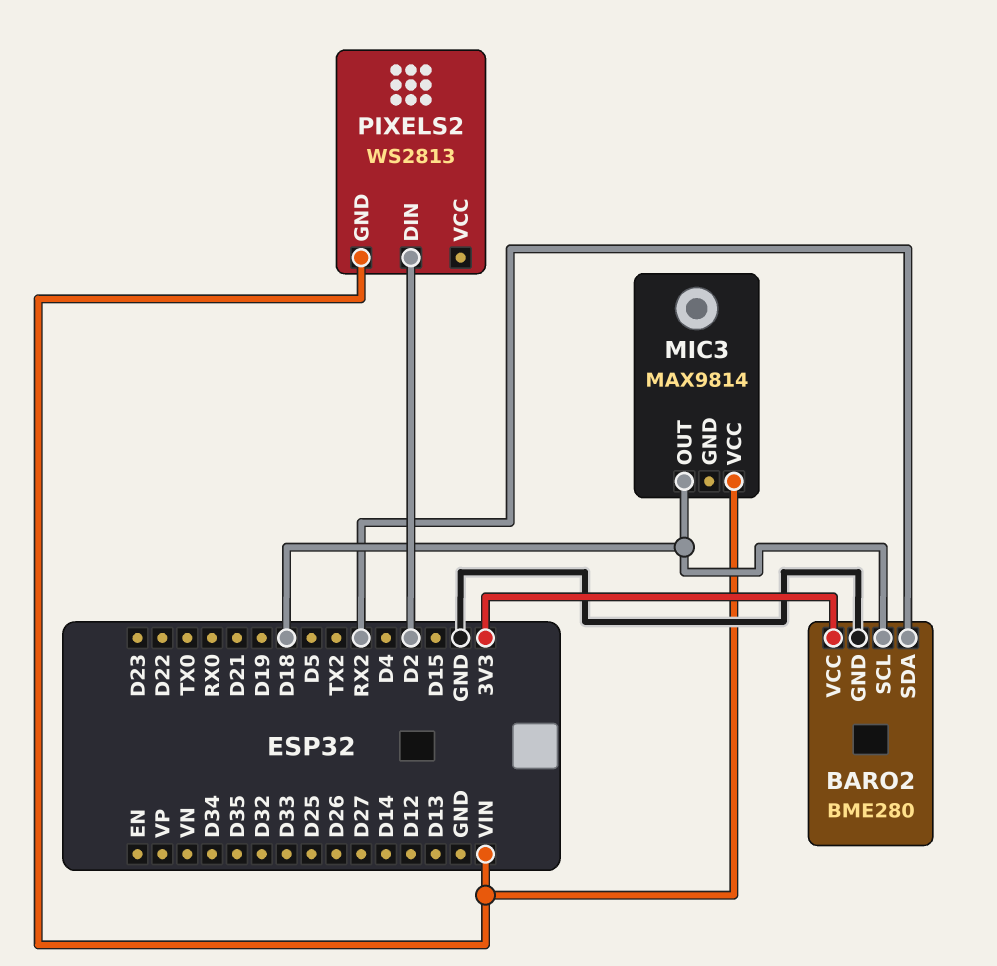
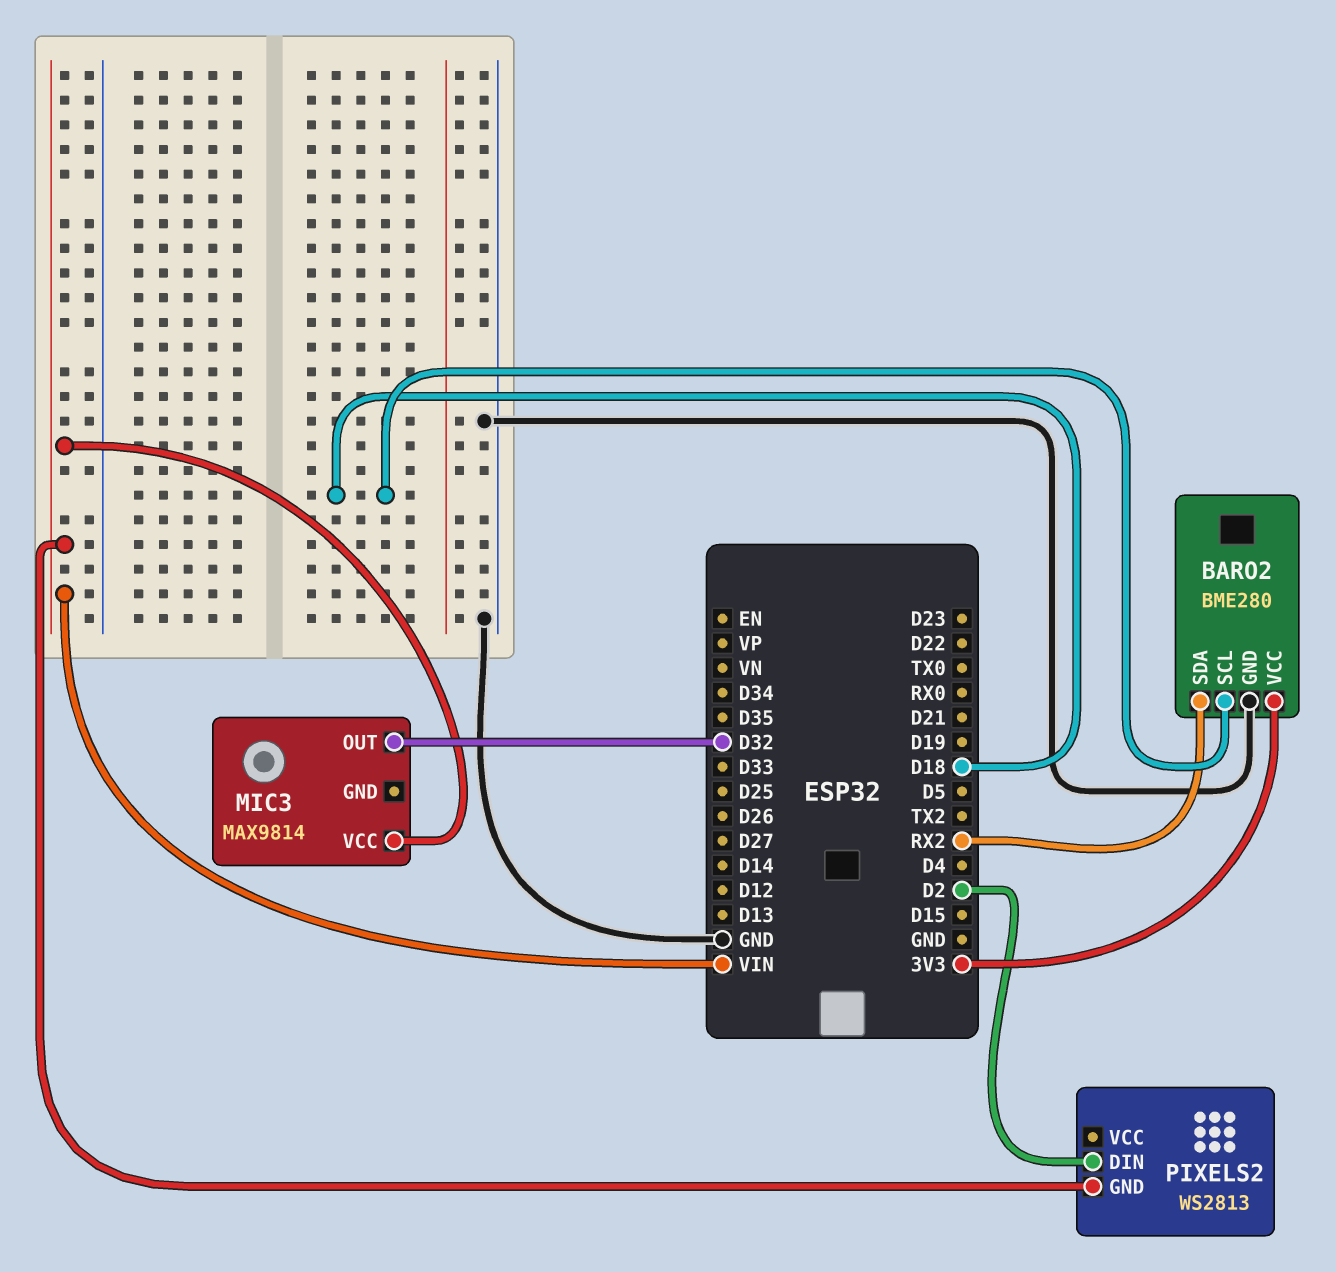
MIC3 pin OUT: D18 -> D32

